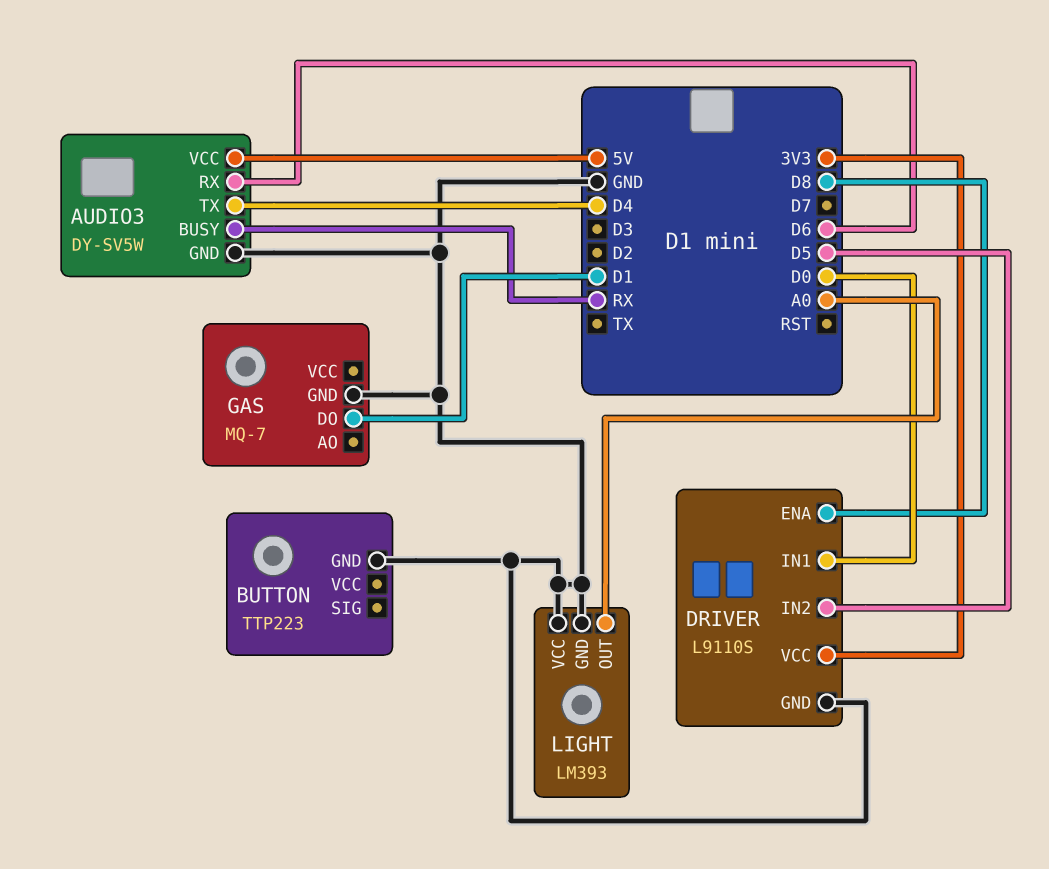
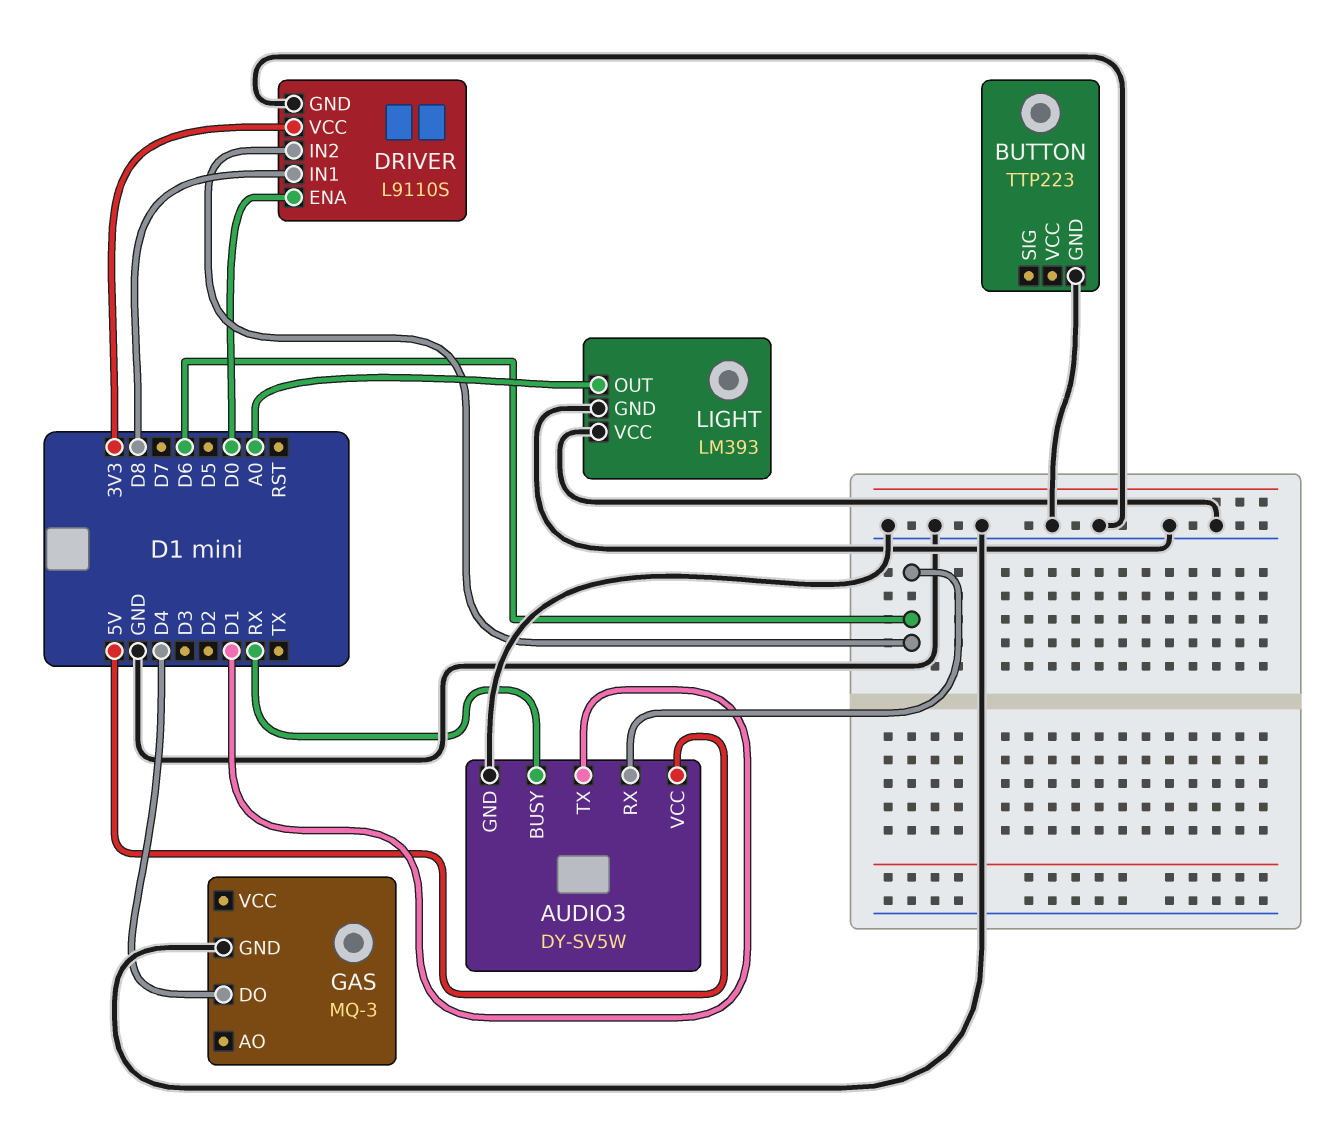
AUDIO3 pin TX: D4 -> D1
DRIVER pin ENA: D8 -> D0
DRIVER pin IN1: D0 -> D8
DRIVER pin IN2: D5 -> D6
GAS: MQ-7 -> MQ-3
GAS pin DO: D1 -> D4

